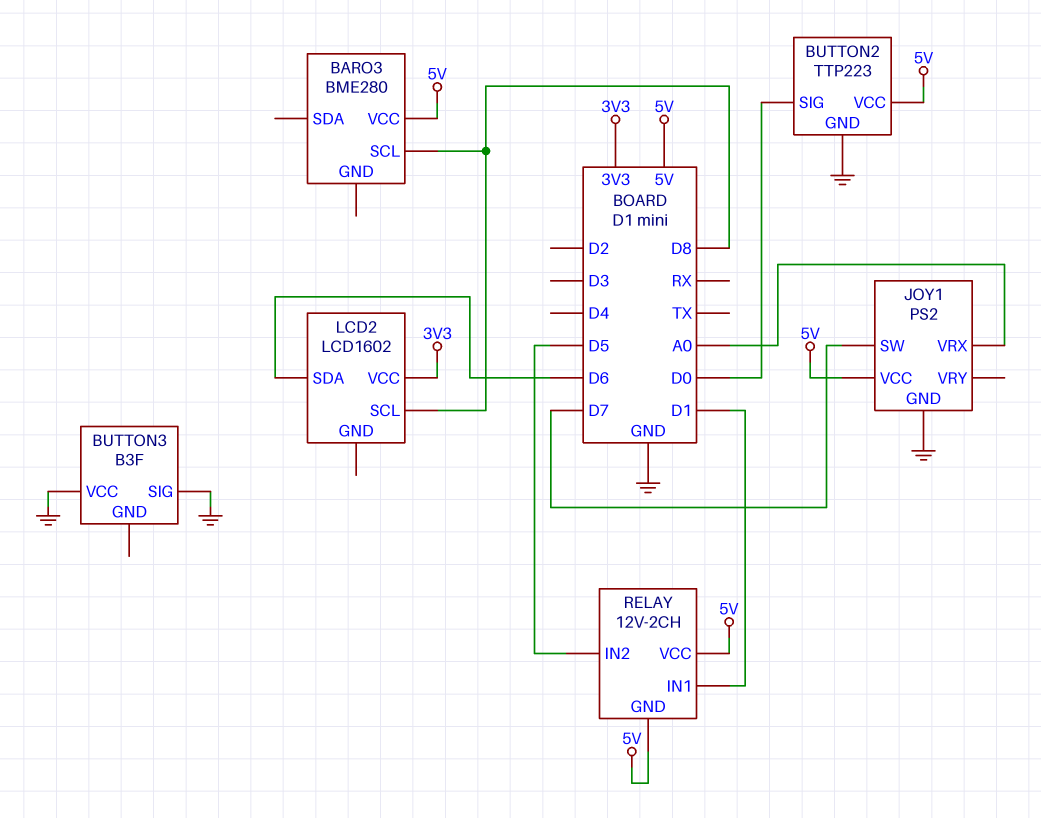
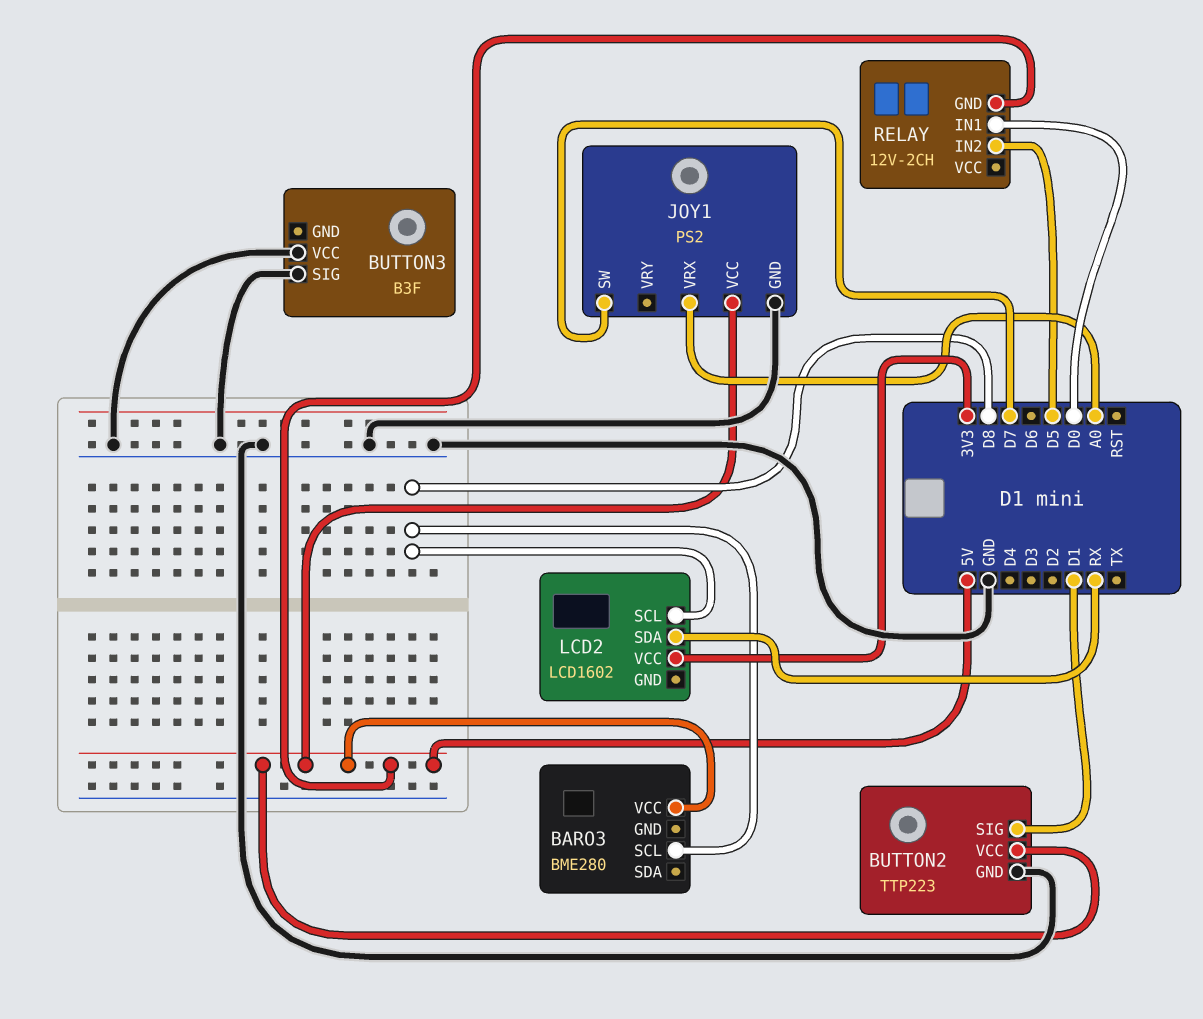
BUTTON2 pin SIG: D0 -> D1
LCD2 pin SDA: D6 -> RX
RELAY pin IN1: D1 -> D0
RELAY pin VCC: 5V -> none

